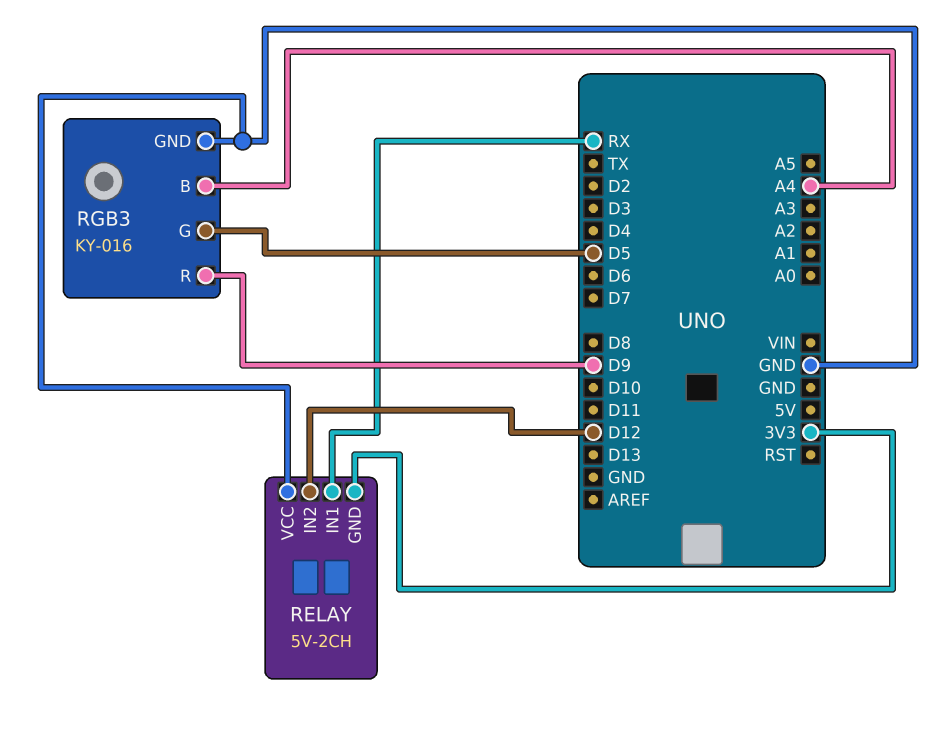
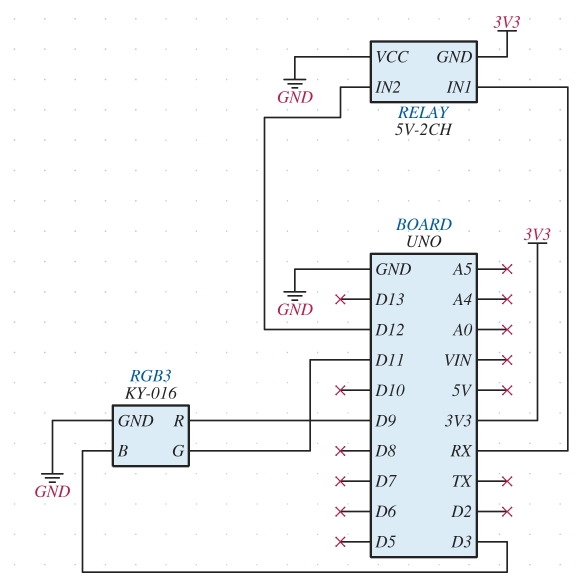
RGB3 pin B: A4 -> D3
RGB3 pin G: D5 -> D11

